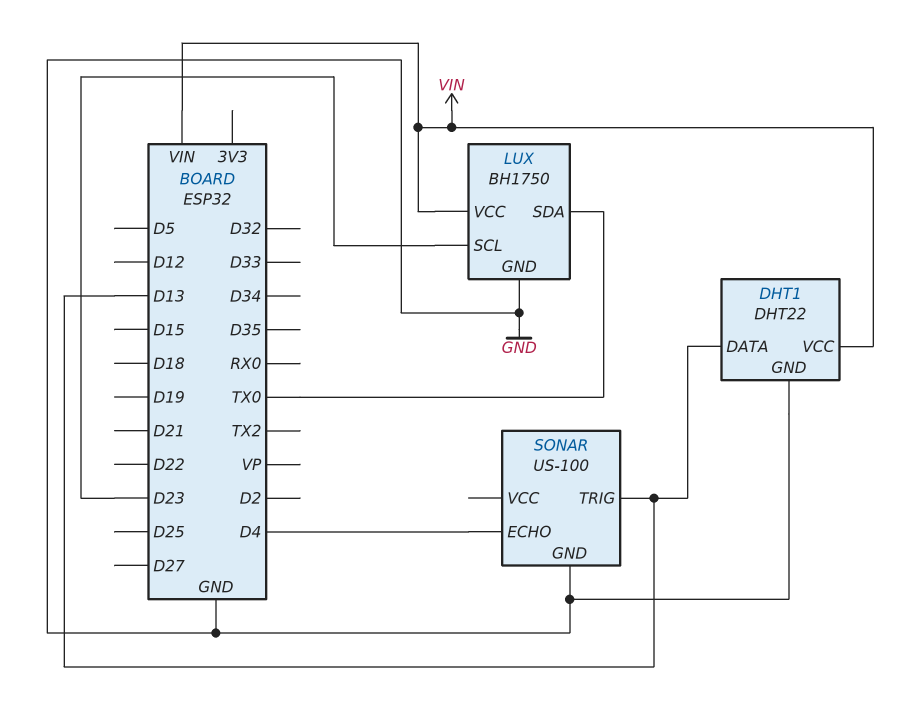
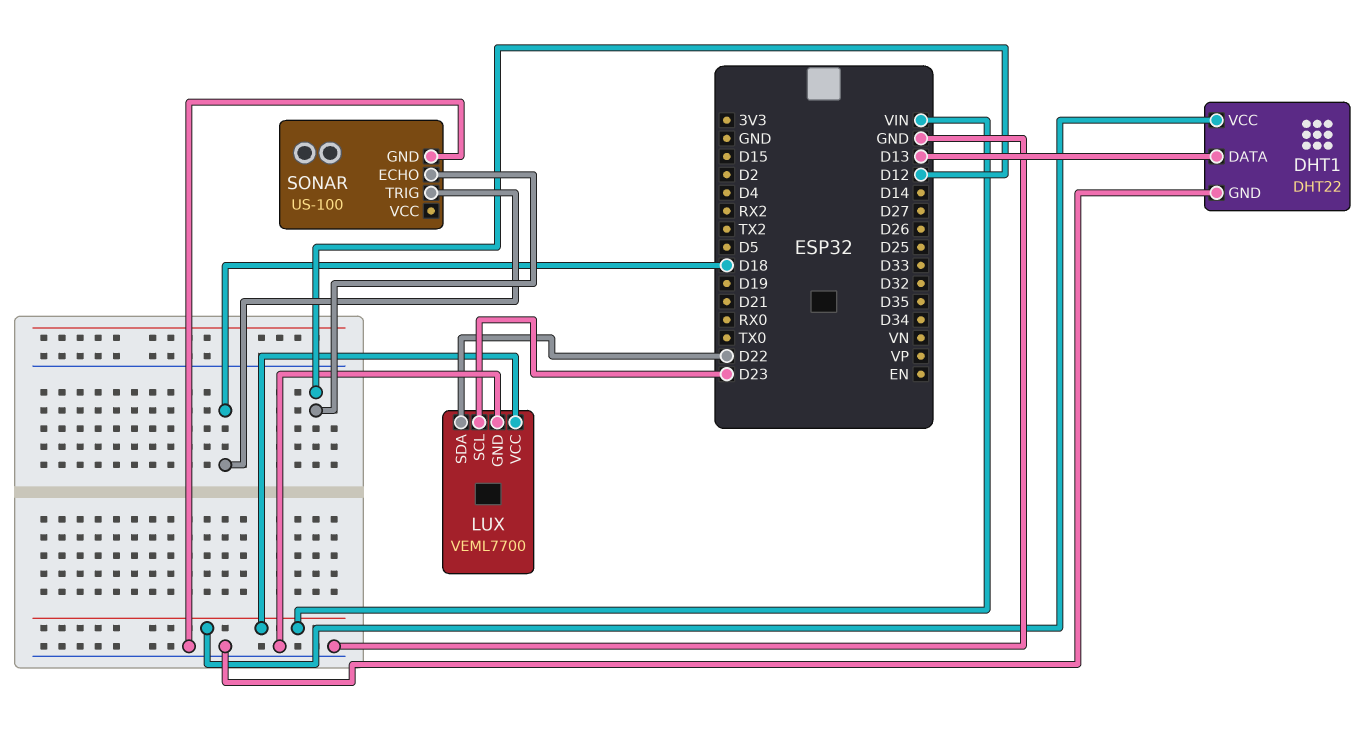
LUX: BH1750 -> VEML7700
LUX pin SDA: TX0 -> D22
SONAR pin ECHO: D4 -> D12
SONAR pin TRIG: D13 -> D18

